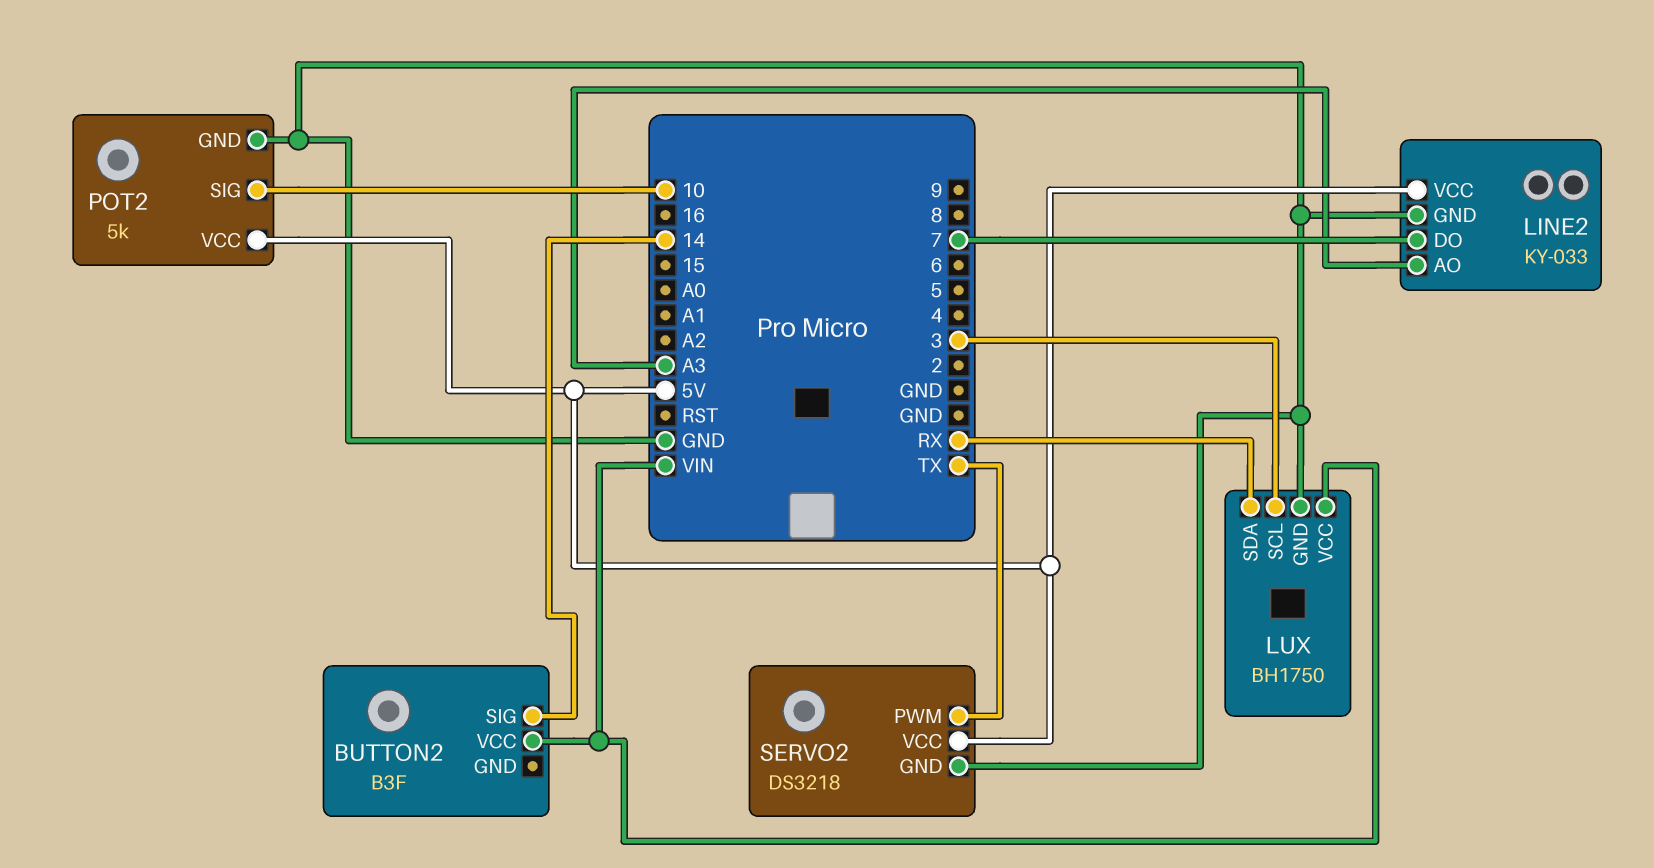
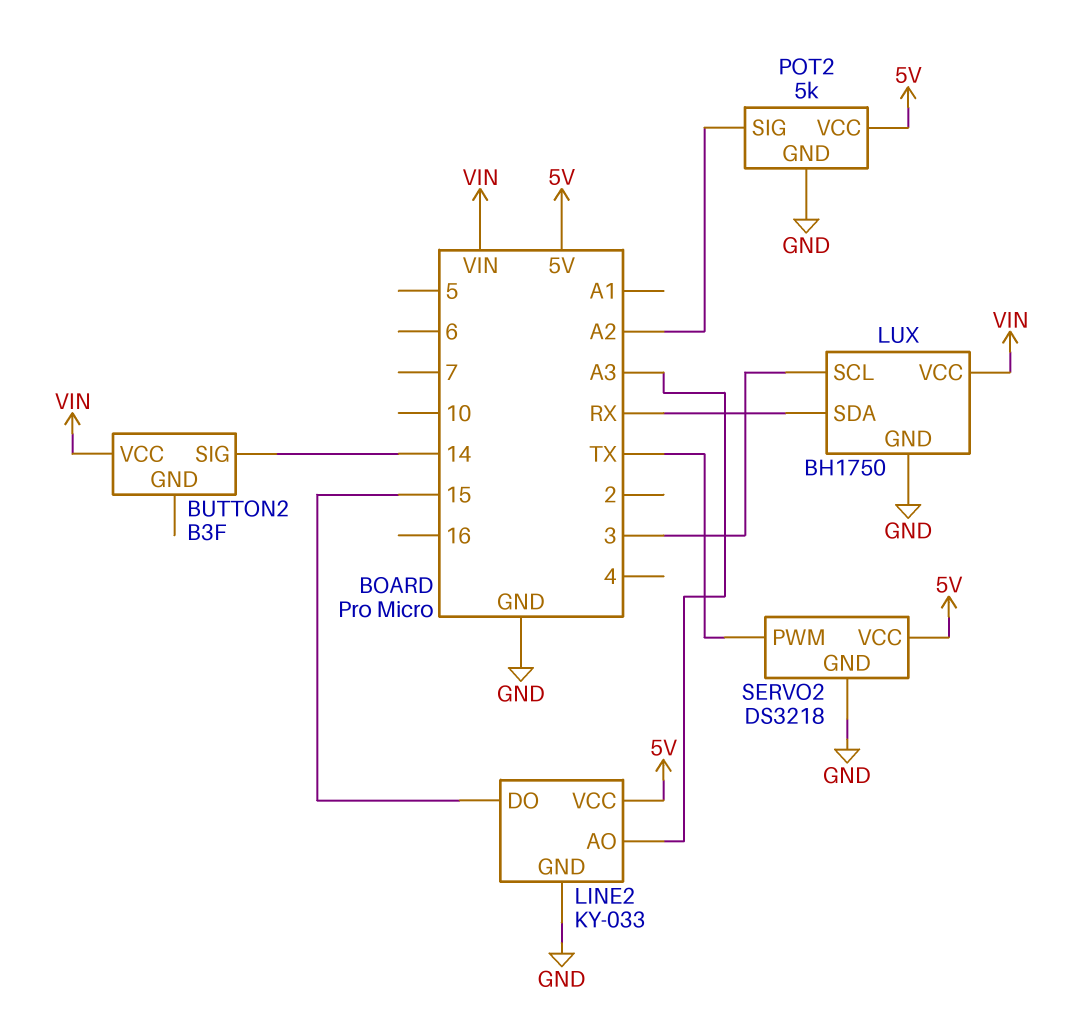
LINE2 pin DO: 7 -> 15
POT2 pin SIG: 10 -> A2

